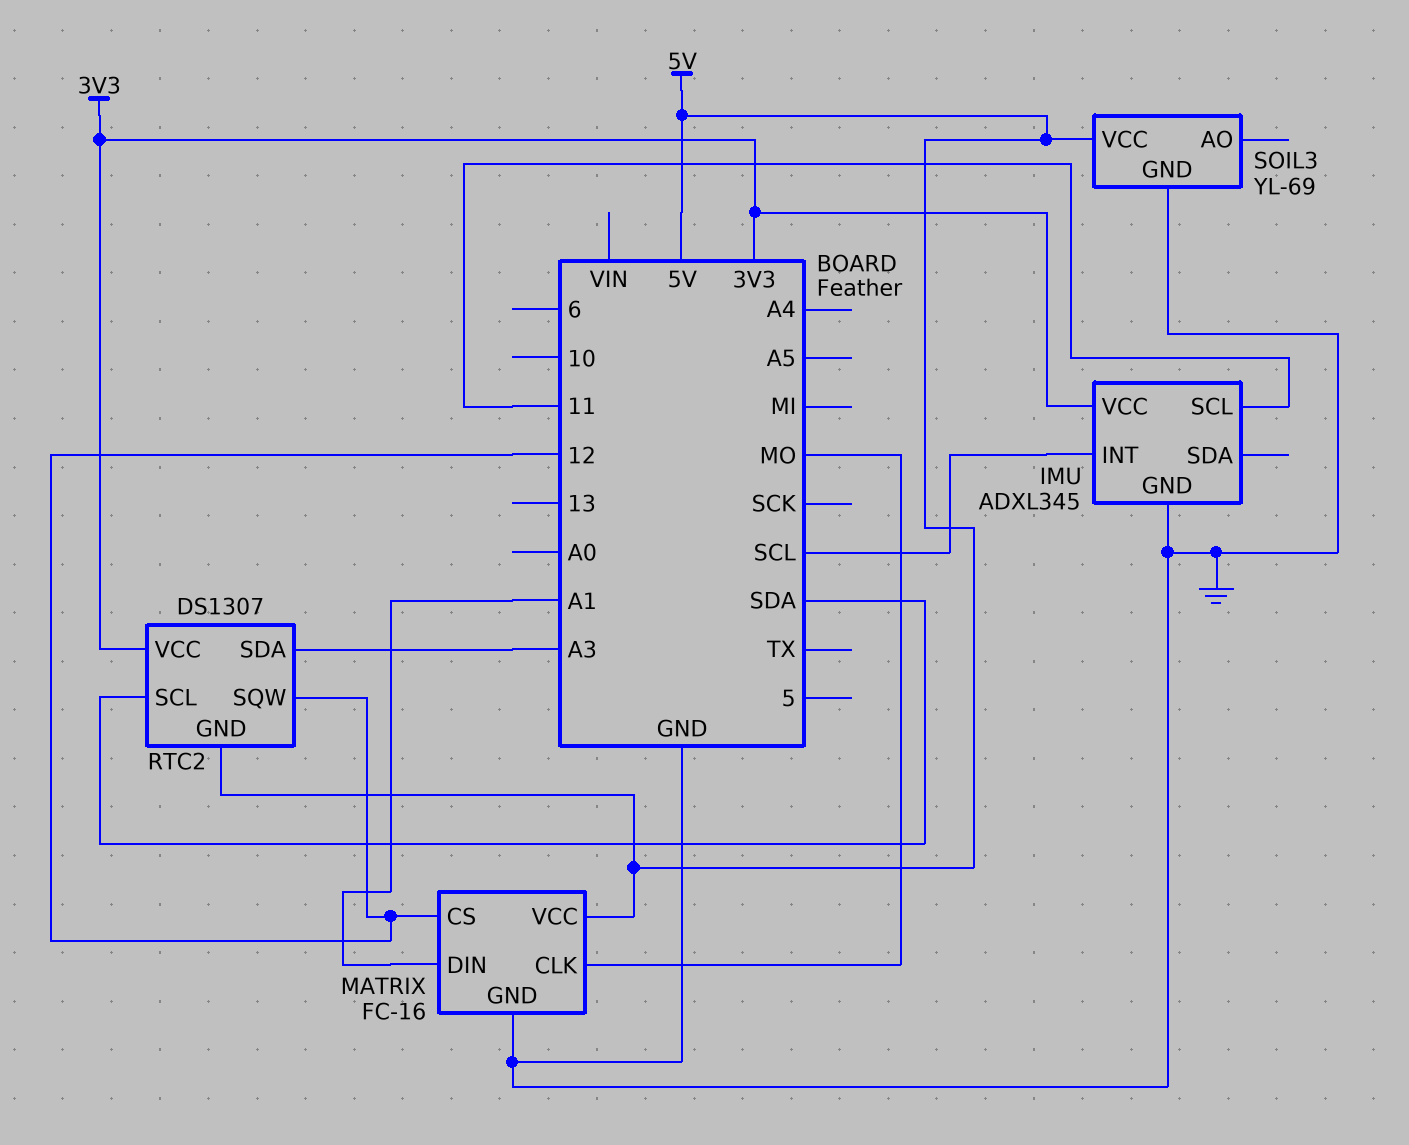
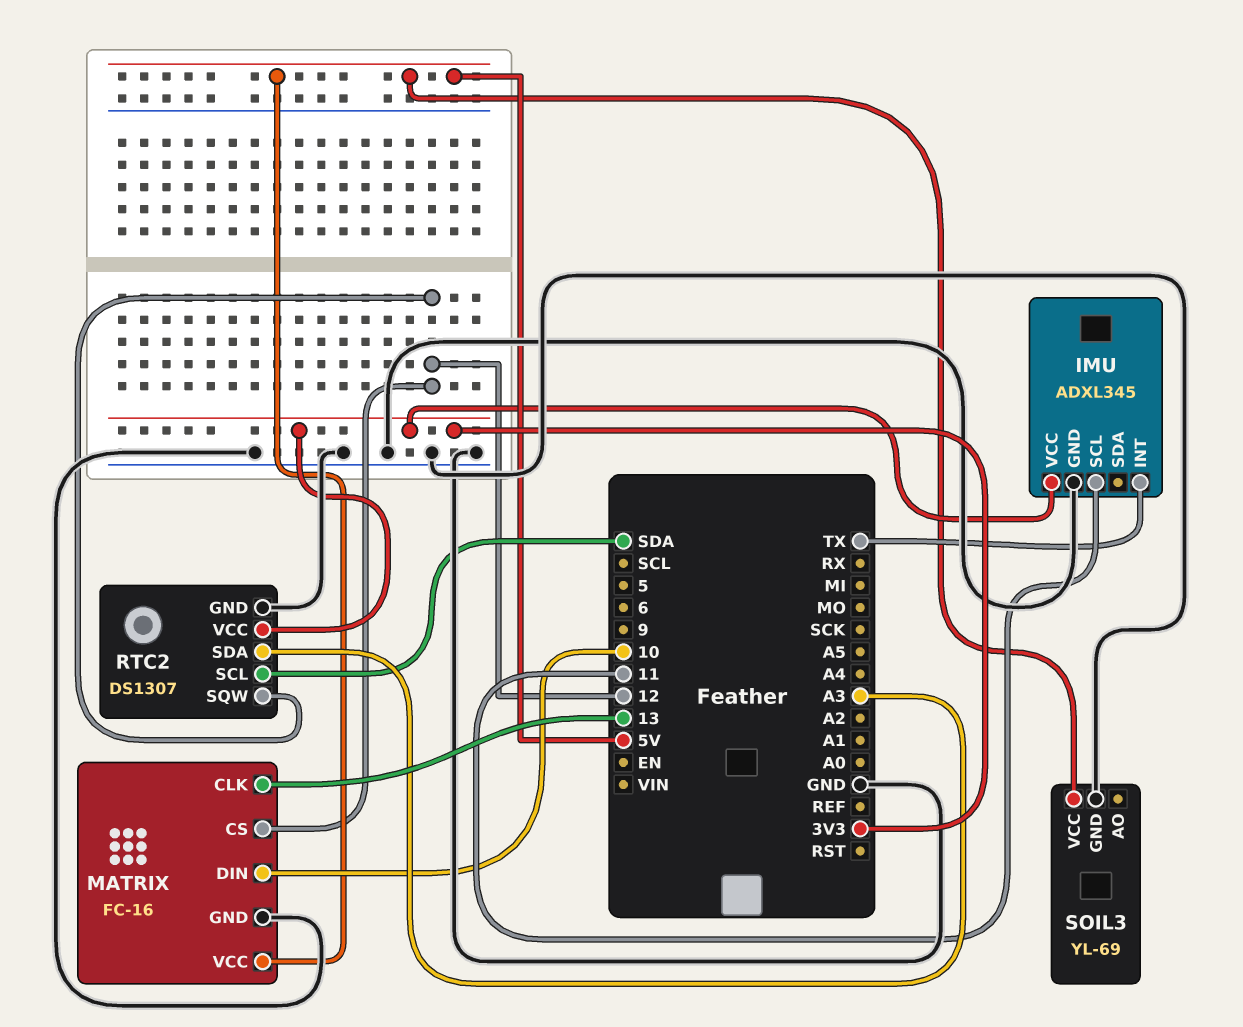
IMU pin INT: SCL -> TX
MATRIX pin CLK: MO -> 13
MATRIX pin DIN: A1 -> 10
RTC2 pin GND: 5V -> GND

